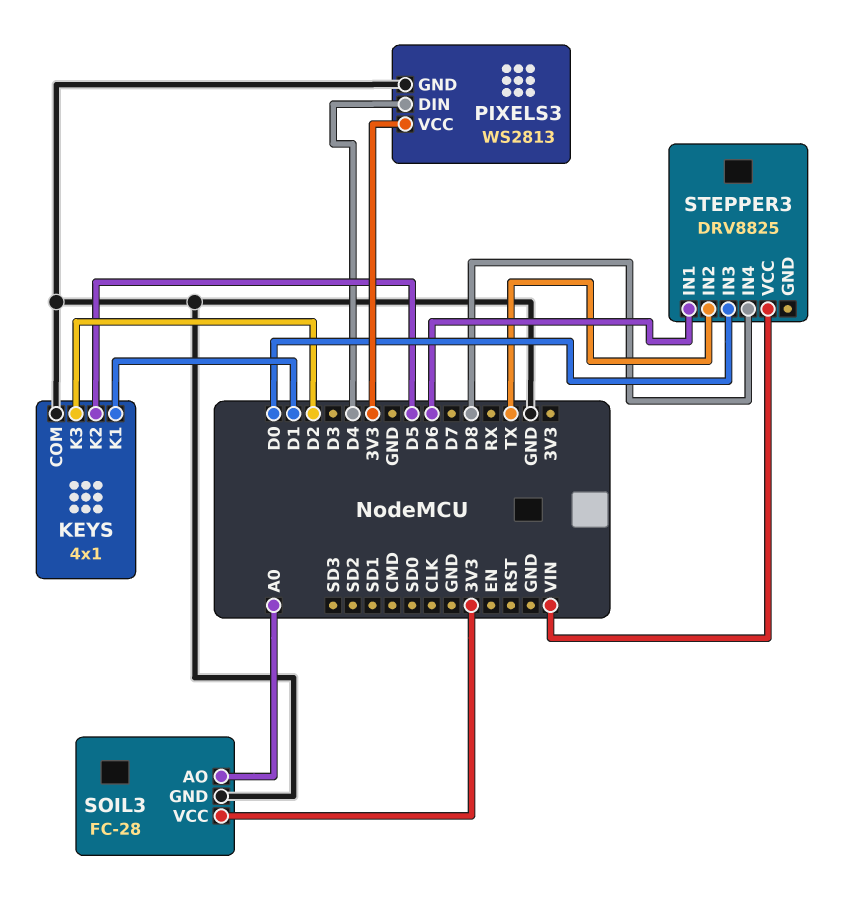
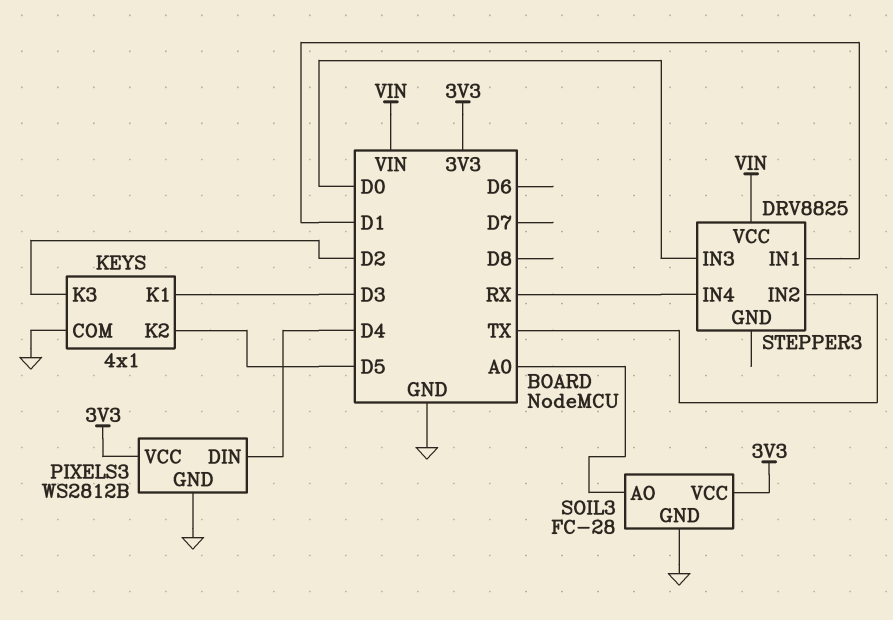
KEYS pin K1: D1 -> D3
PIXELS3: WS2813 -> WS2812B
STEPPER3 pin IN1: D6 -> D1
STEPPER3 pin IN4: D8 -> RX

